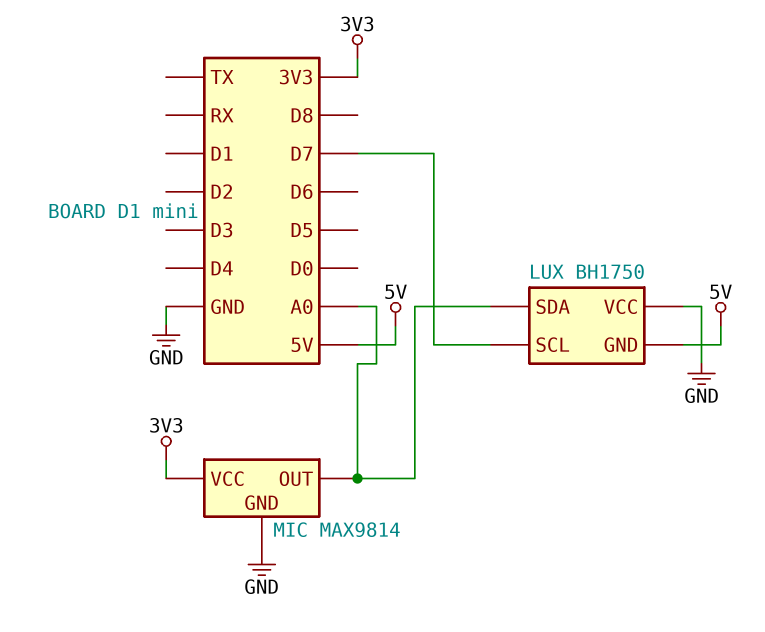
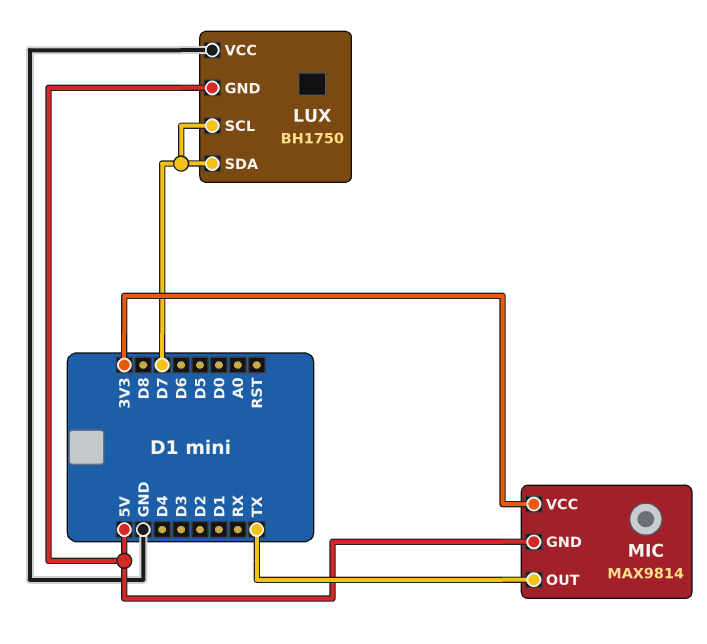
LUX pin SDA: A0 -> D7
MIC pin GND: GND -> 5V
MIC pin OUT: A0 -> TX

